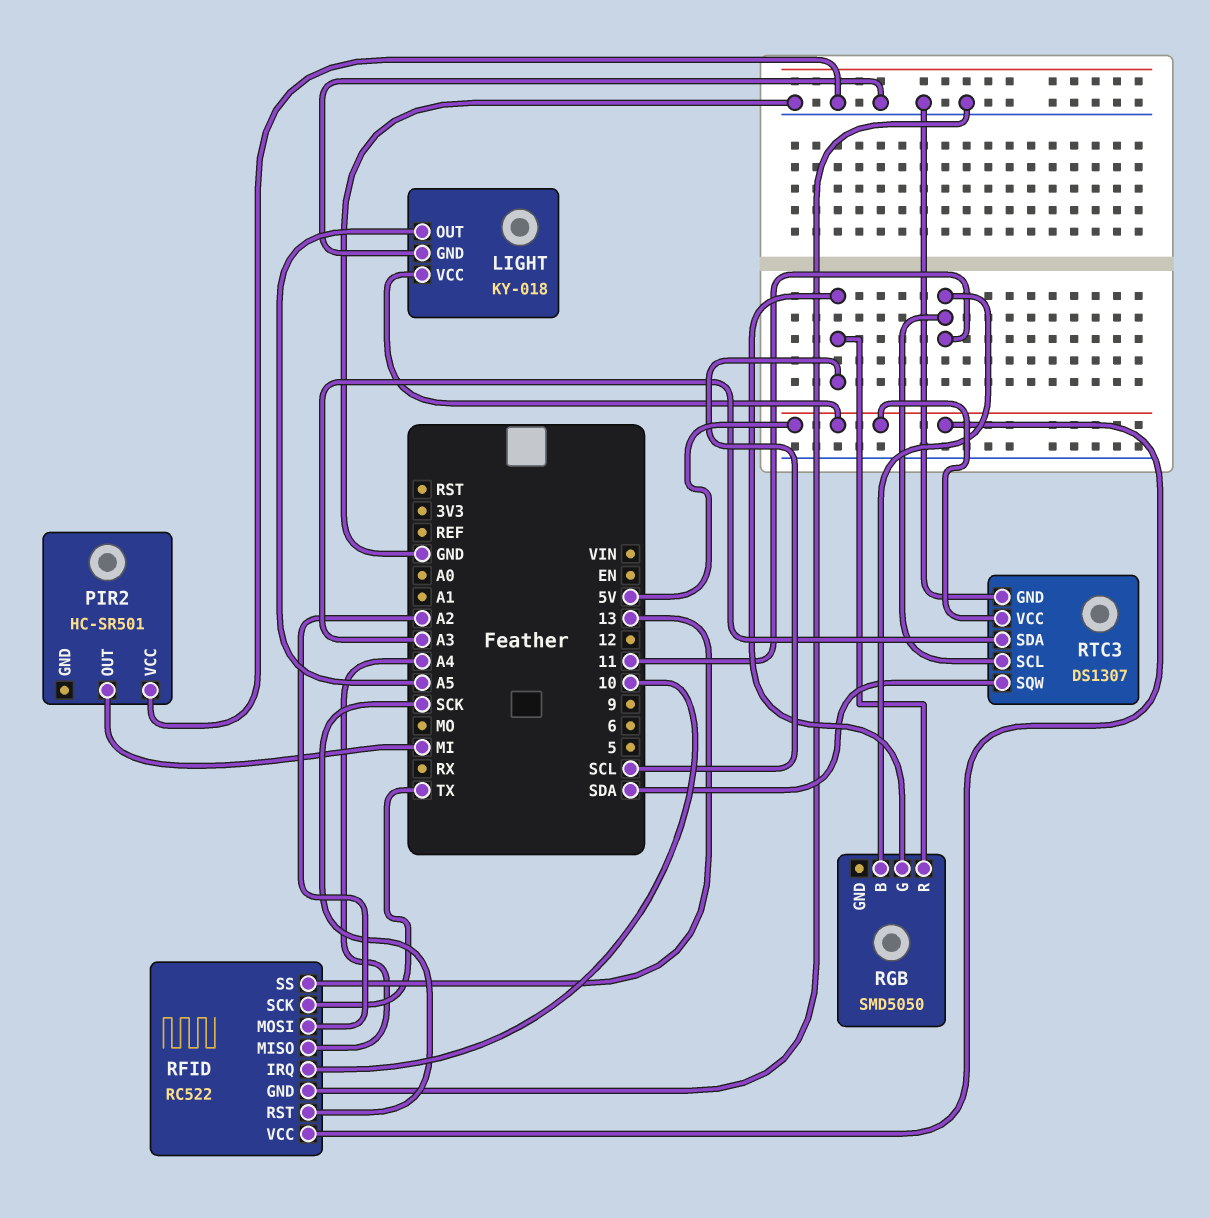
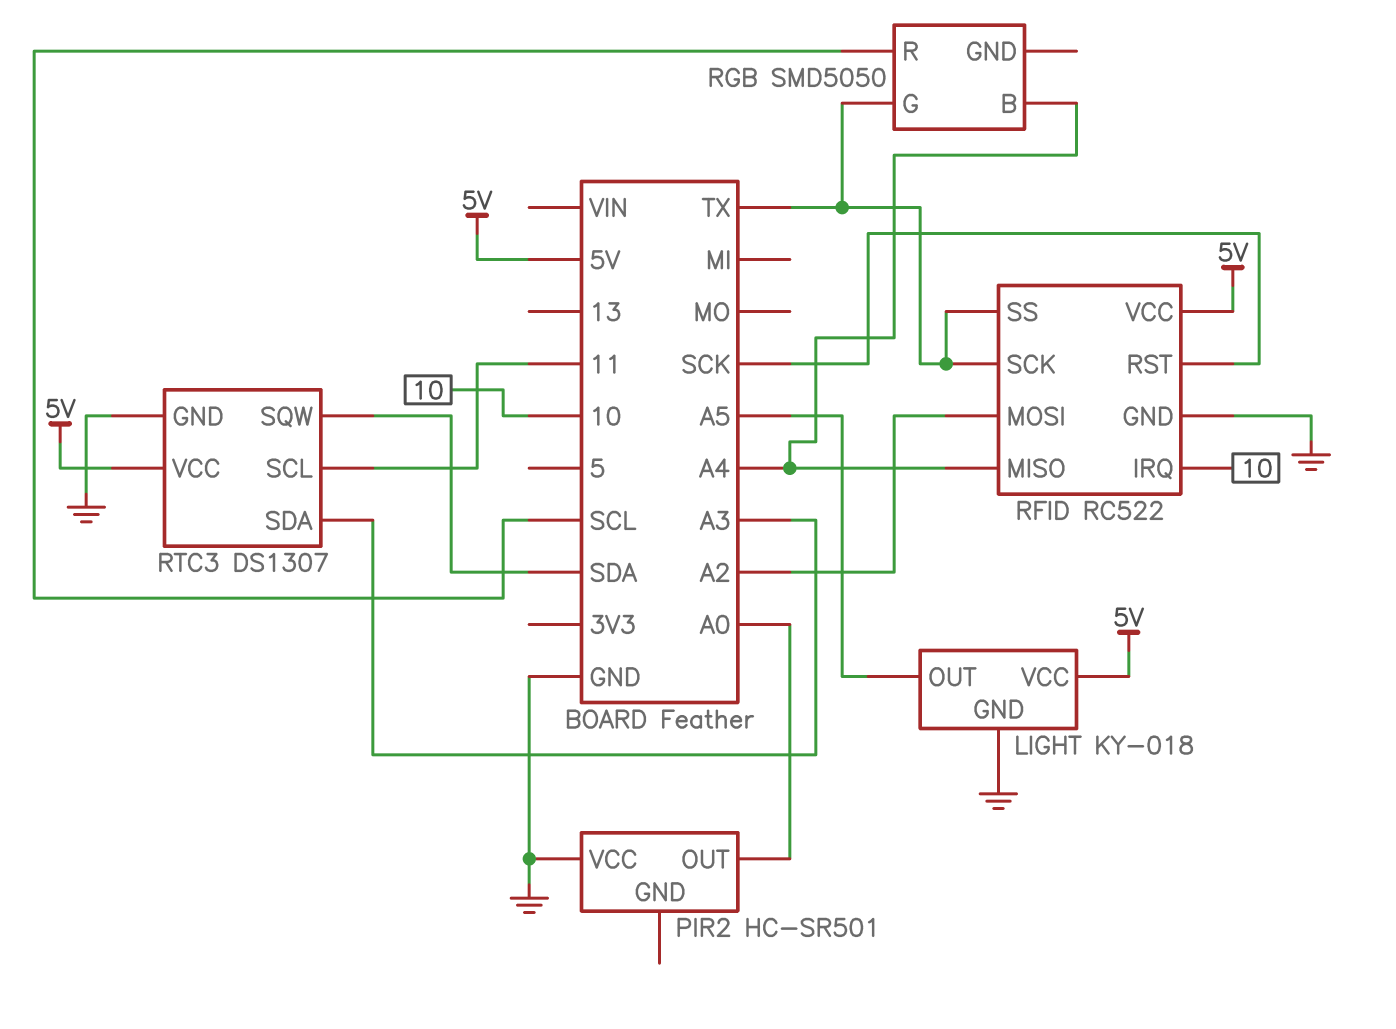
PIR2 pin OUT: MI -> A0
RFID pin SS: 13 -> TX
RGB pin B: 11 -> A4
RGB pin G: SCL -> TX

